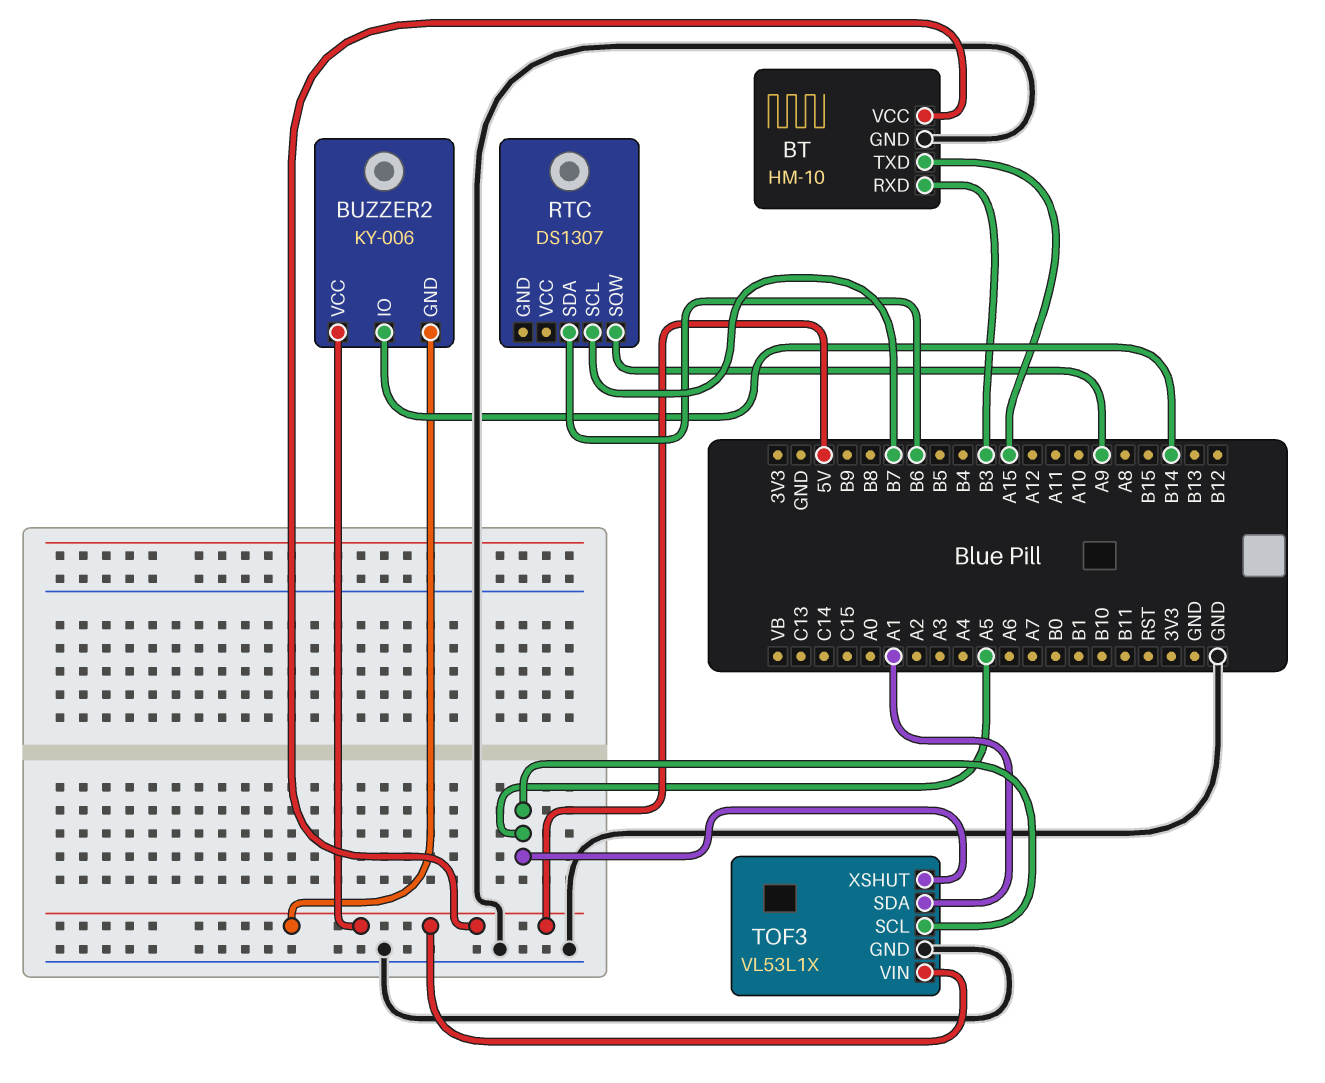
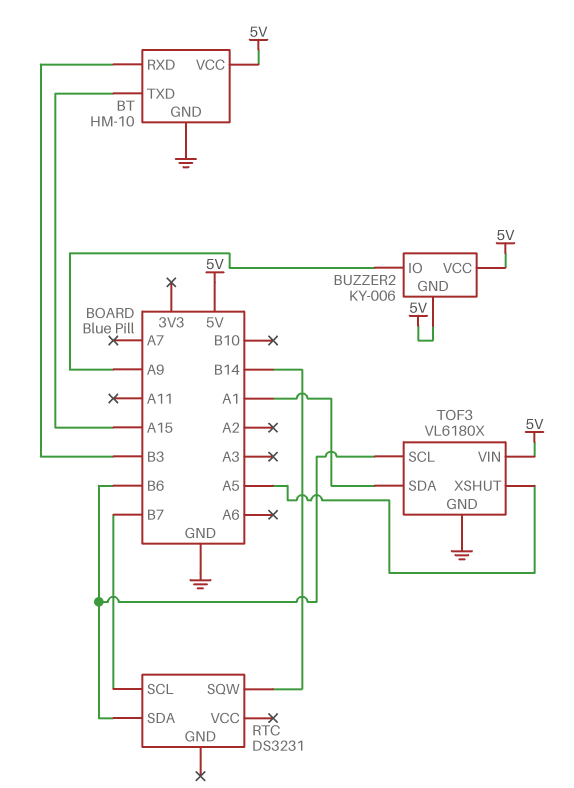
BUZZER2 pin IO: B14 -> A9
RTC: DS1307 -> DS3231
RTC pin SQW: A9 -> B14
TOF3: VL53L1X -> VL6180X
TOF3 pin SCL: A5 -> B6

